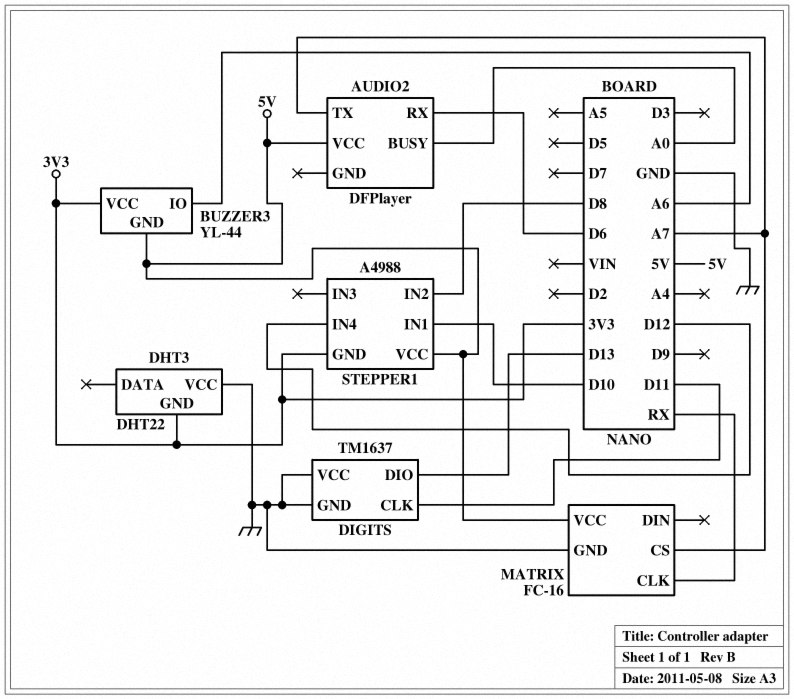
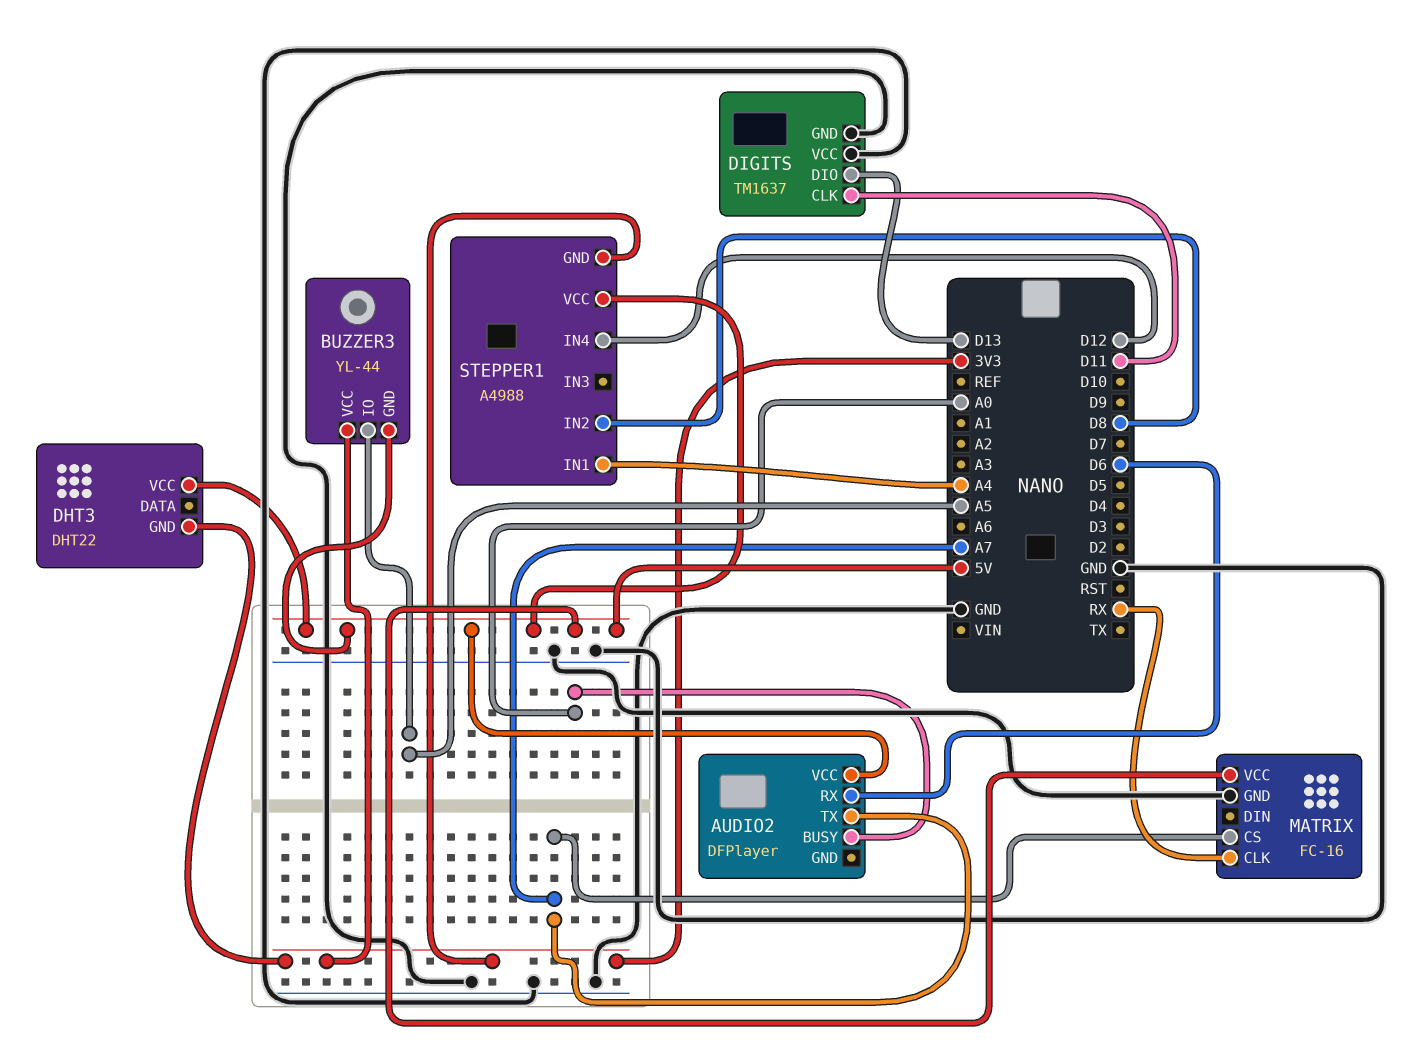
BUZZER3 pin IO: A6 -> A5
DHT3 pin VCC: GND -> 5V
STEPPER1 pin IN1: D10 -> A4

